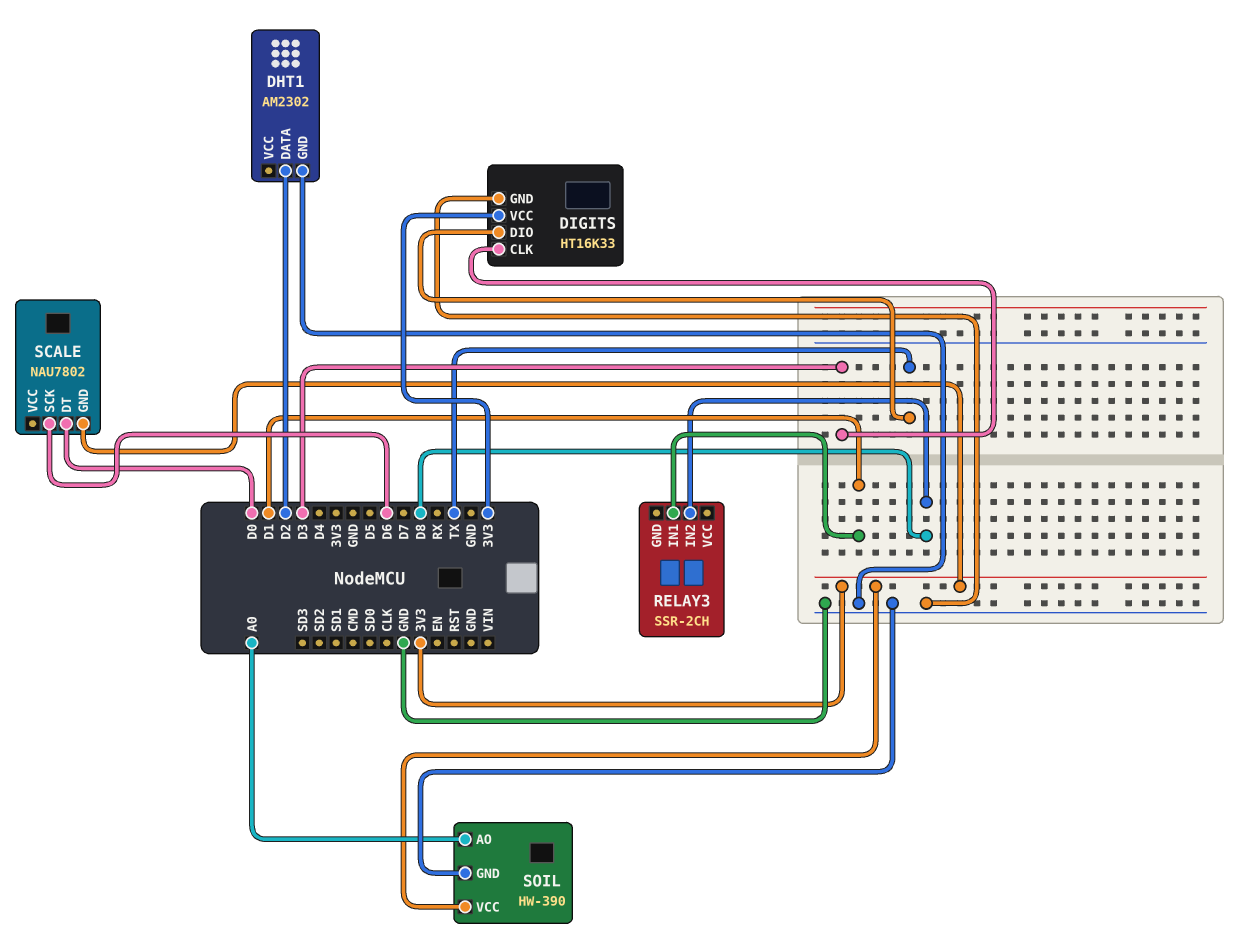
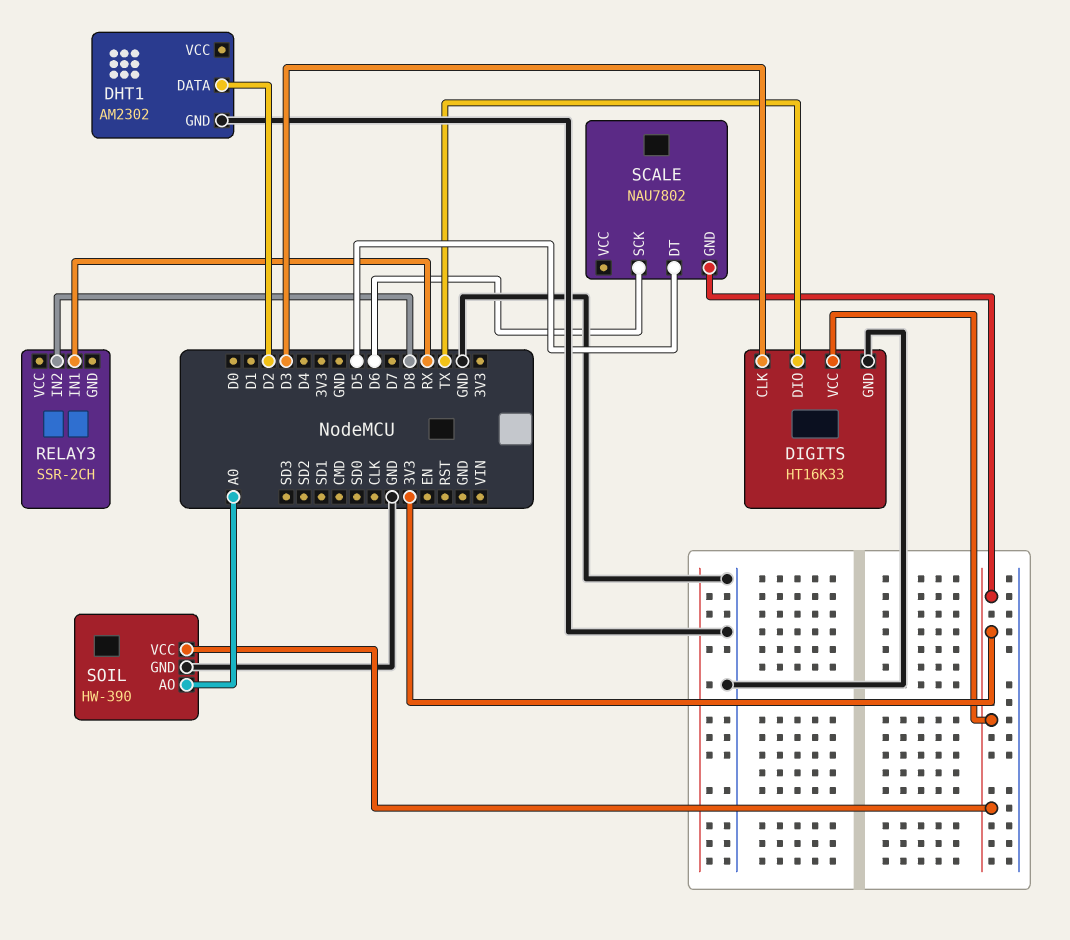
RELAY3 pin IN1: D1 -> RX
SCALE pin DT: D0 -> D5

